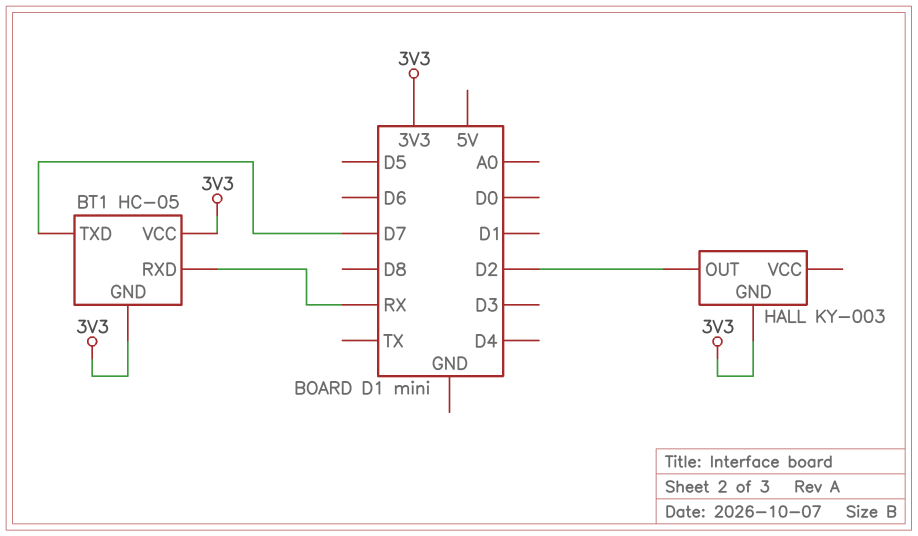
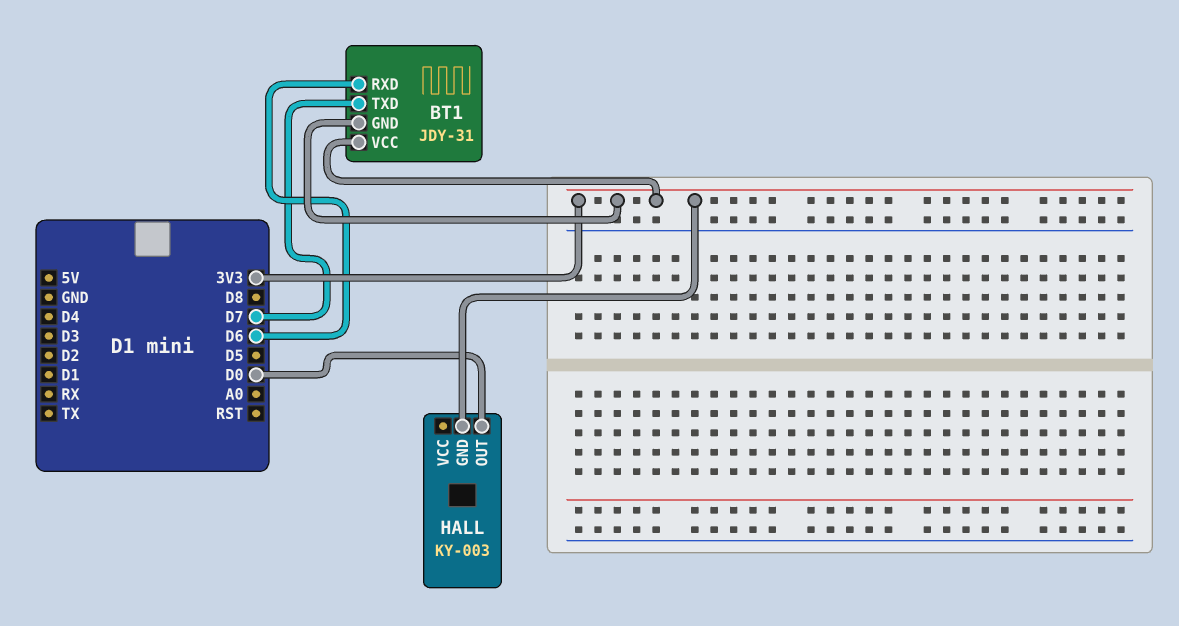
BT1: HC-05 -> JDY-31
BT1 pin RXD: RX -> D6
HALL pin OUT: D2 -> D0

